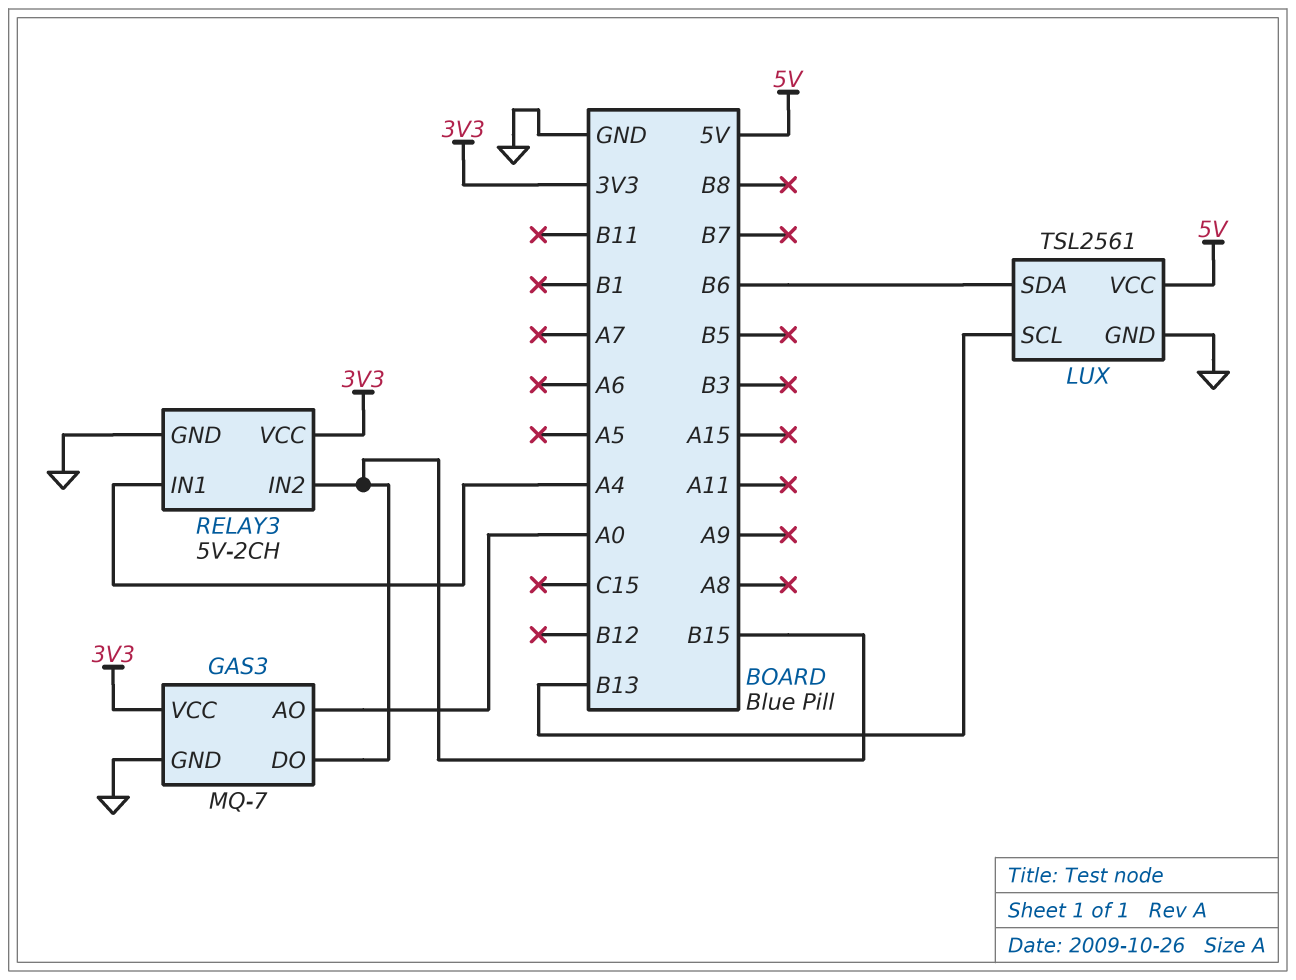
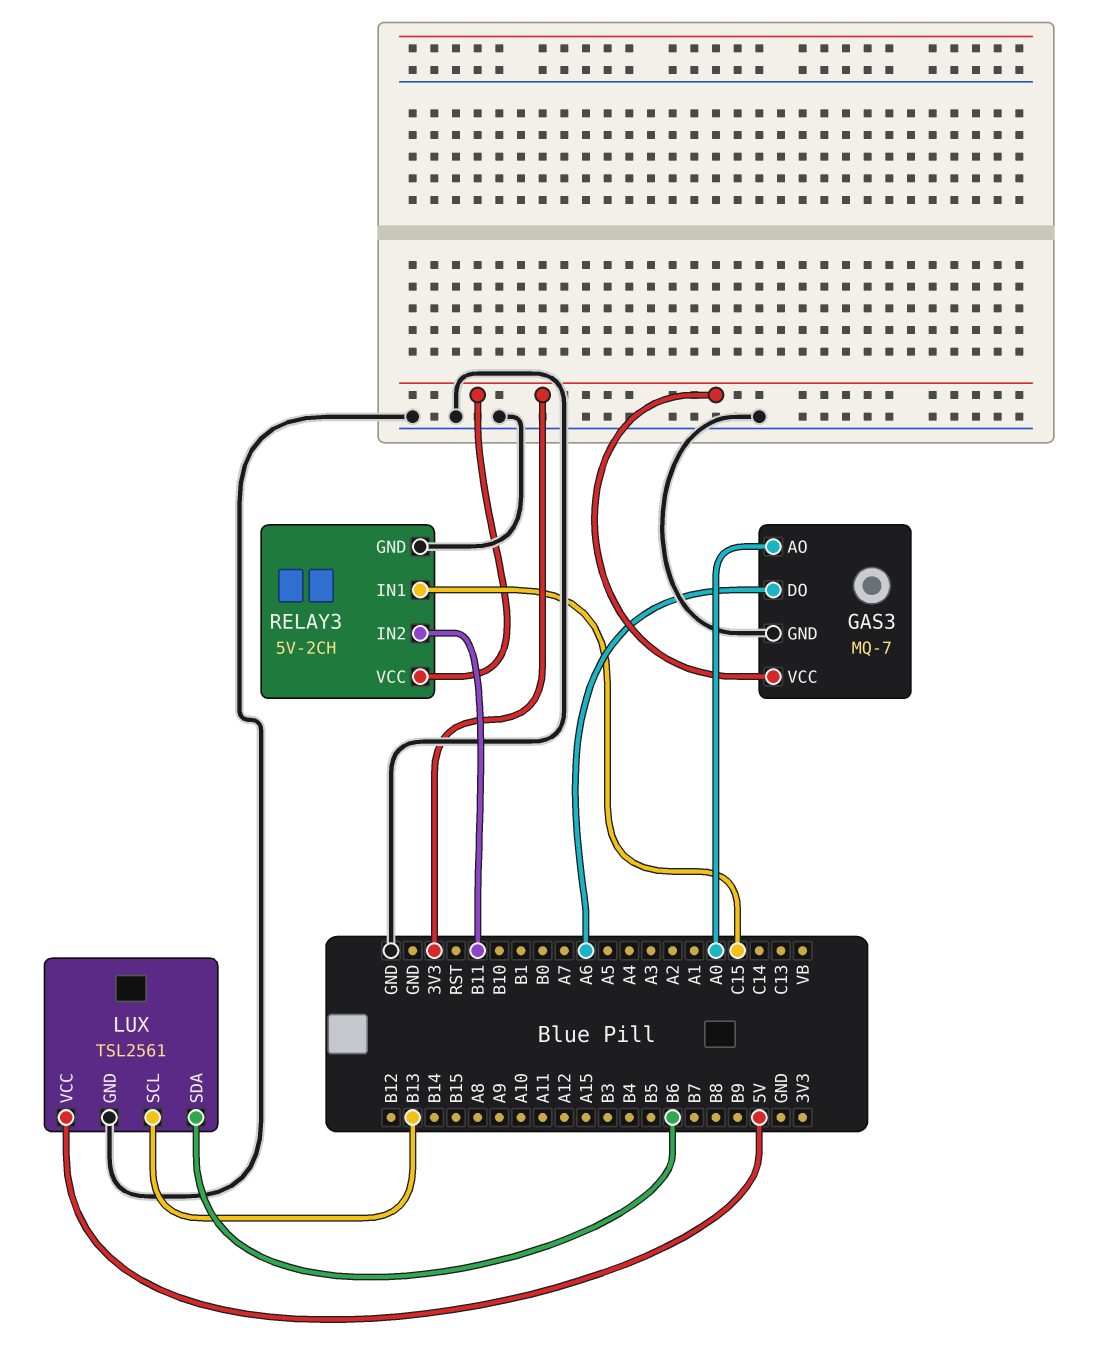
GAS3 pin DO: B15 -> A6
RELAY3 pin IN1: A4 -> C15
RELAY3 pin IN2: B15 -> B11

